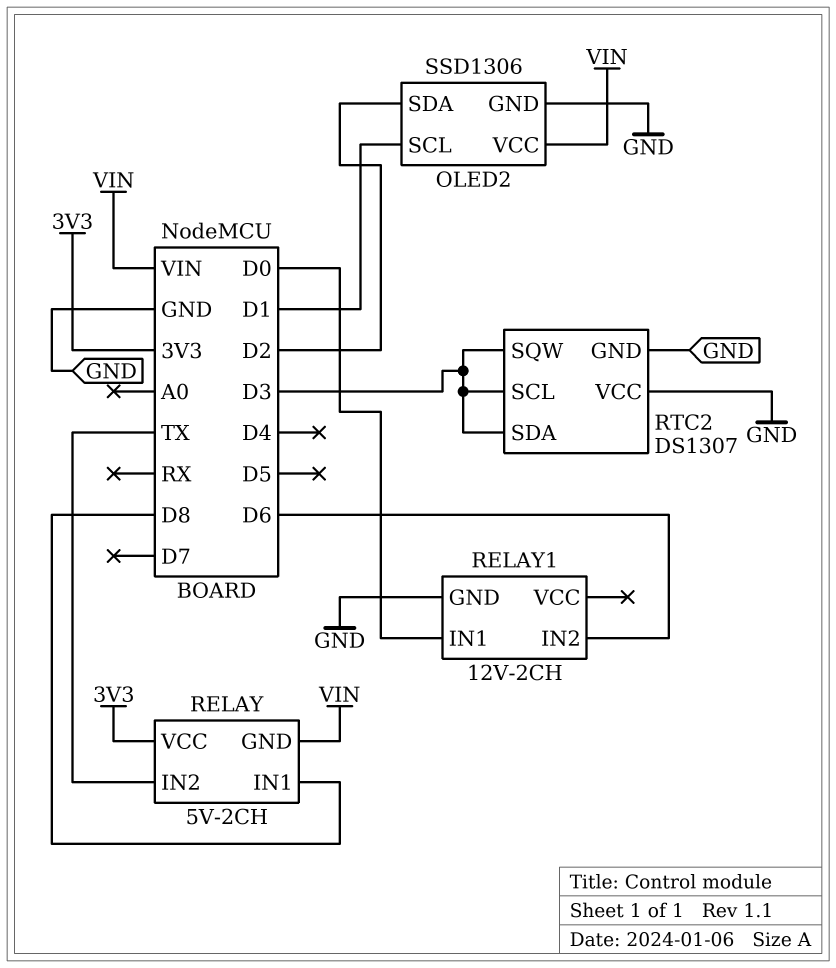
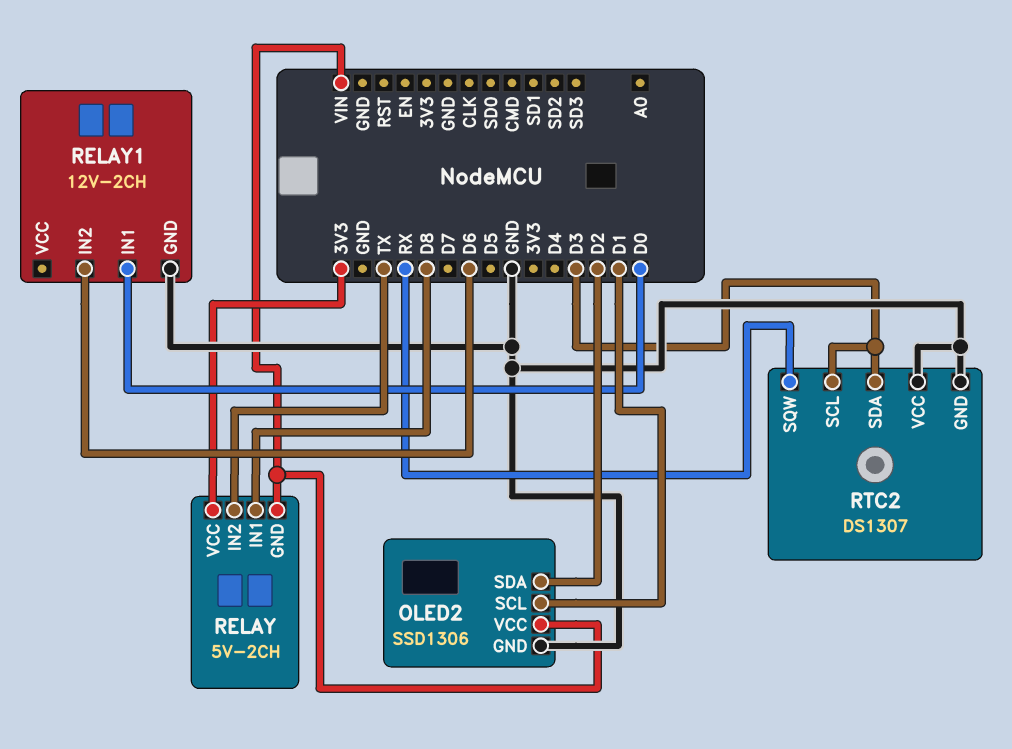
RTC2 pin SQW: D3 -> RX

